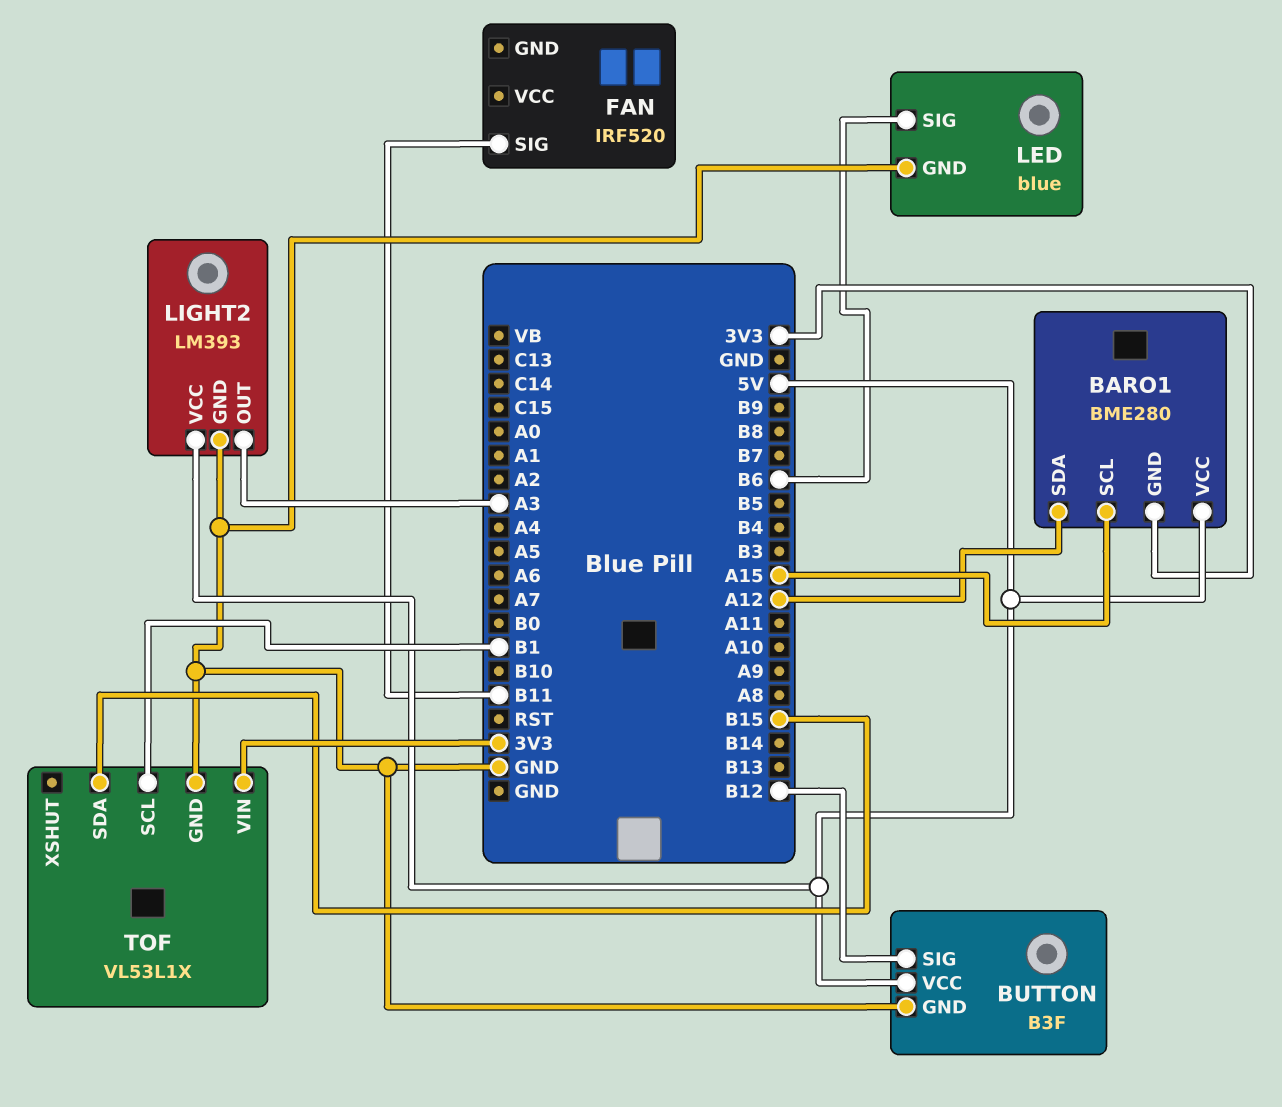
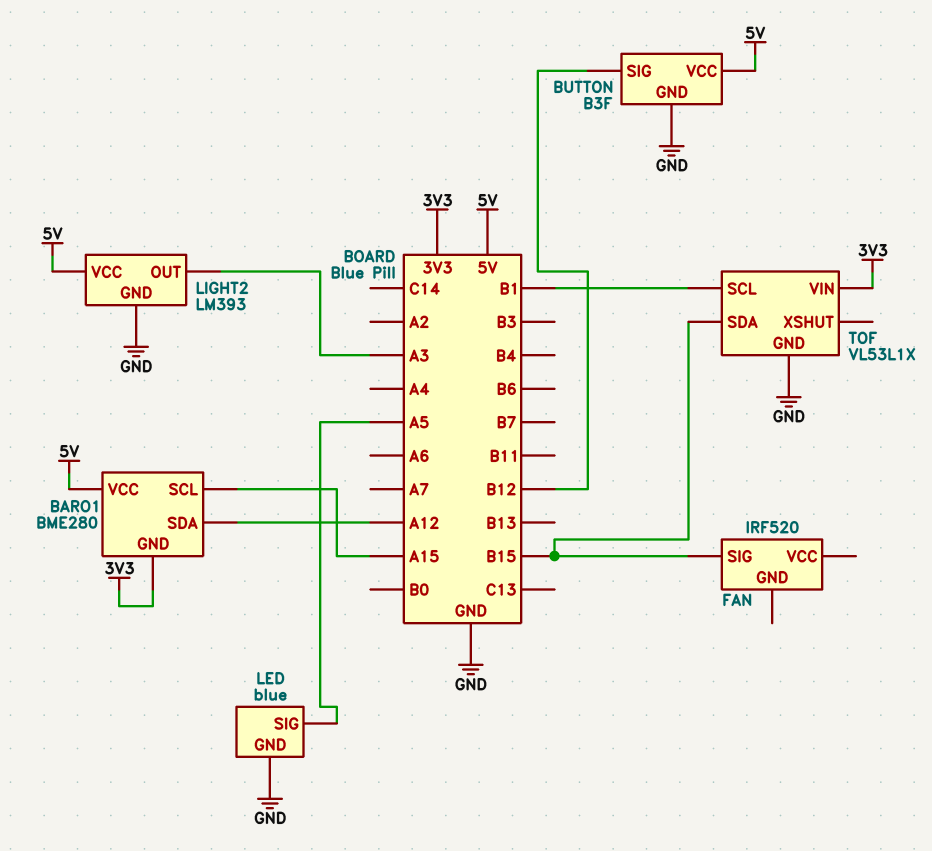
FAN pin SIG: B11 -> B15
LED pin SIG: B6 -> A5

